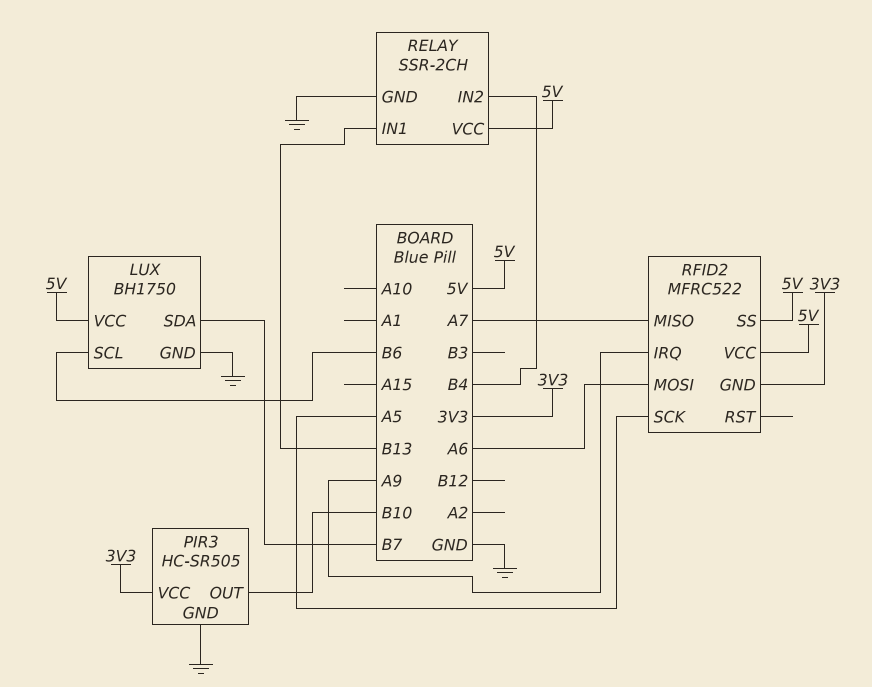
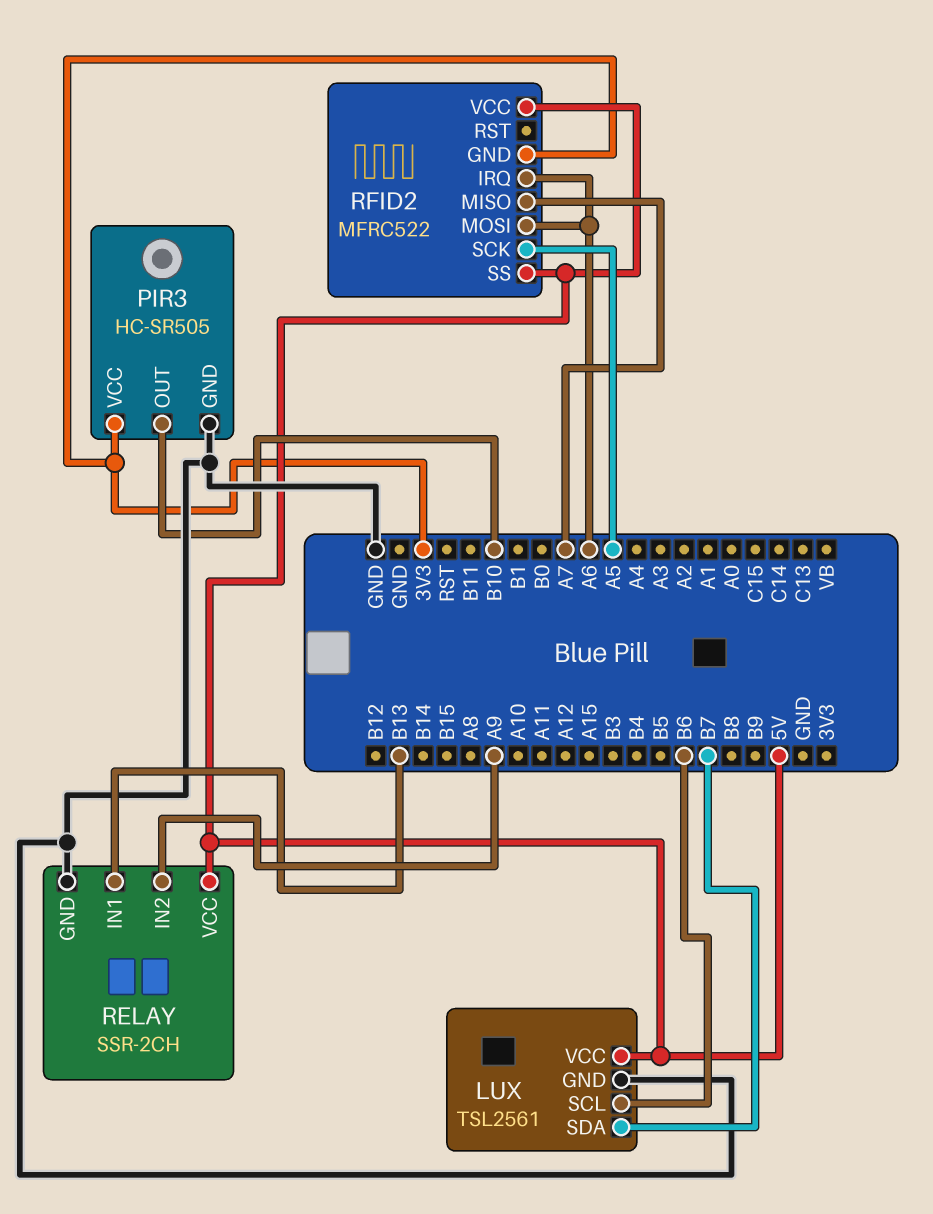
LUX: BH1750 -> TSL2561
RELAY pin IN2: B4 -> A9
RFID2 pin IRQ: A9 -> A6

